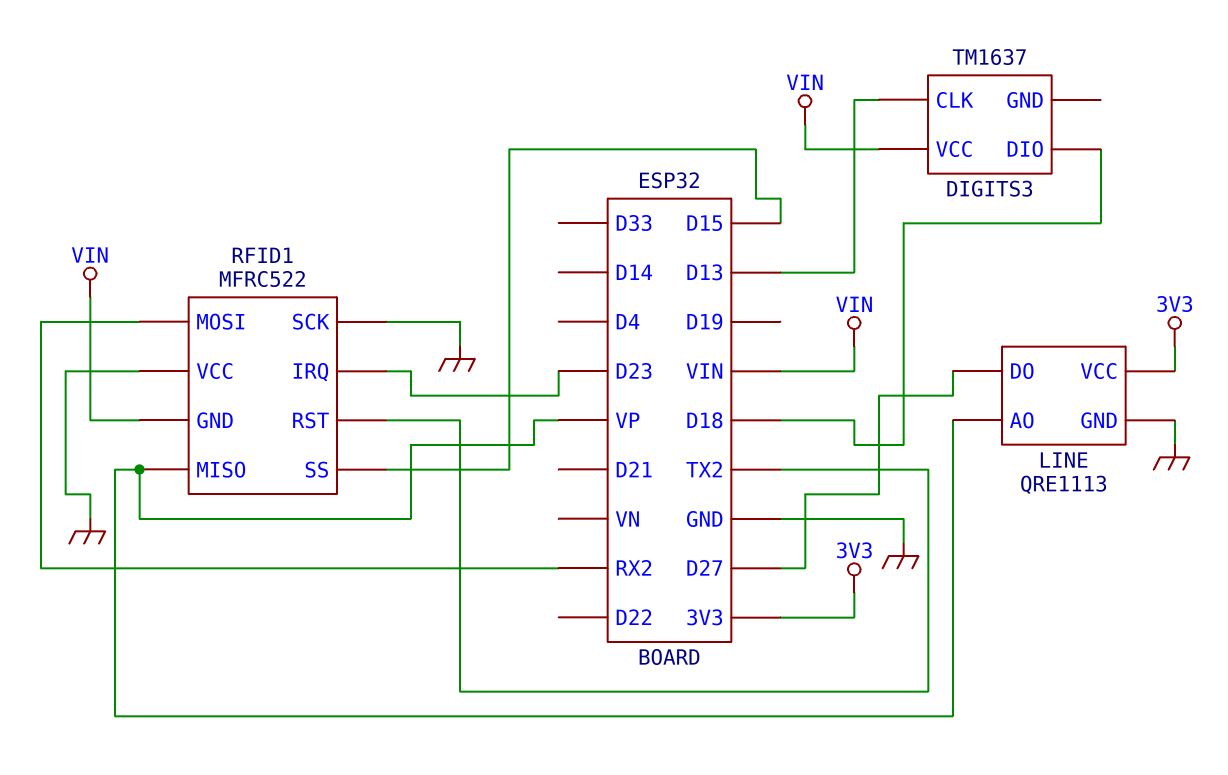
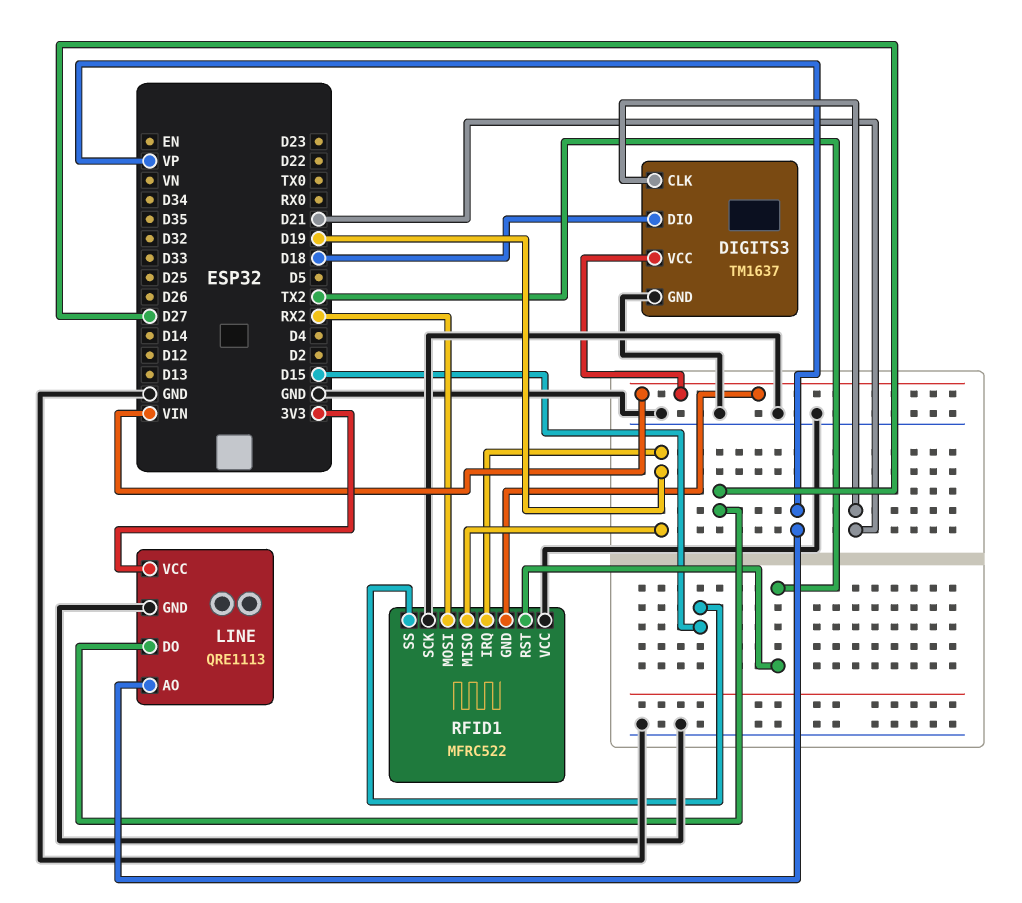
DIGITS3 pin CLK: D13 -> D21
DIGITS3 pin GND: none -> GND
RFID1 pin IRQ: D23 -> D19
RFID1 pin MISO: VP -> D19

